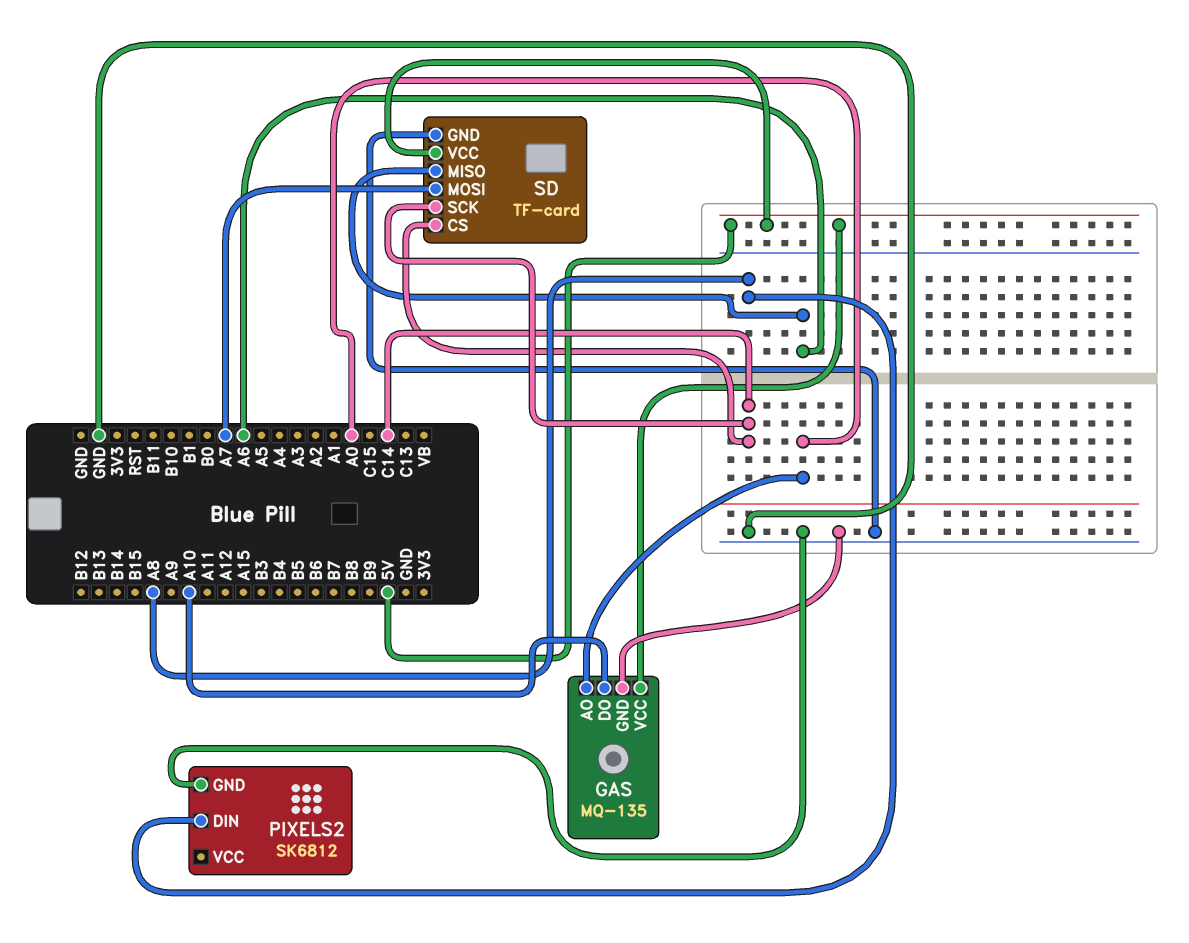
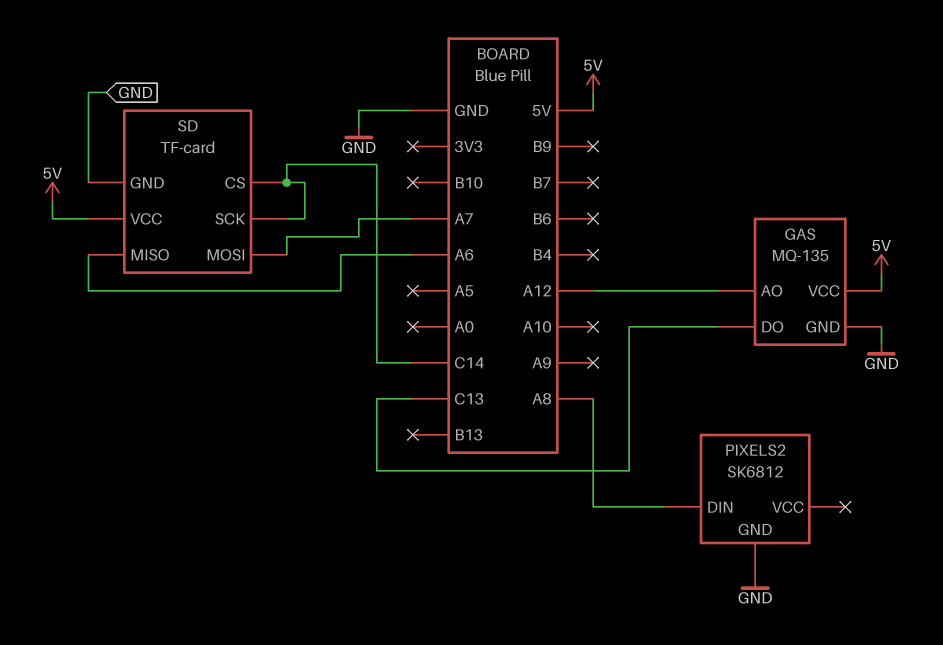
GAS pin AO: A0 -> A12
GAS pin DO: A10 -> C13

